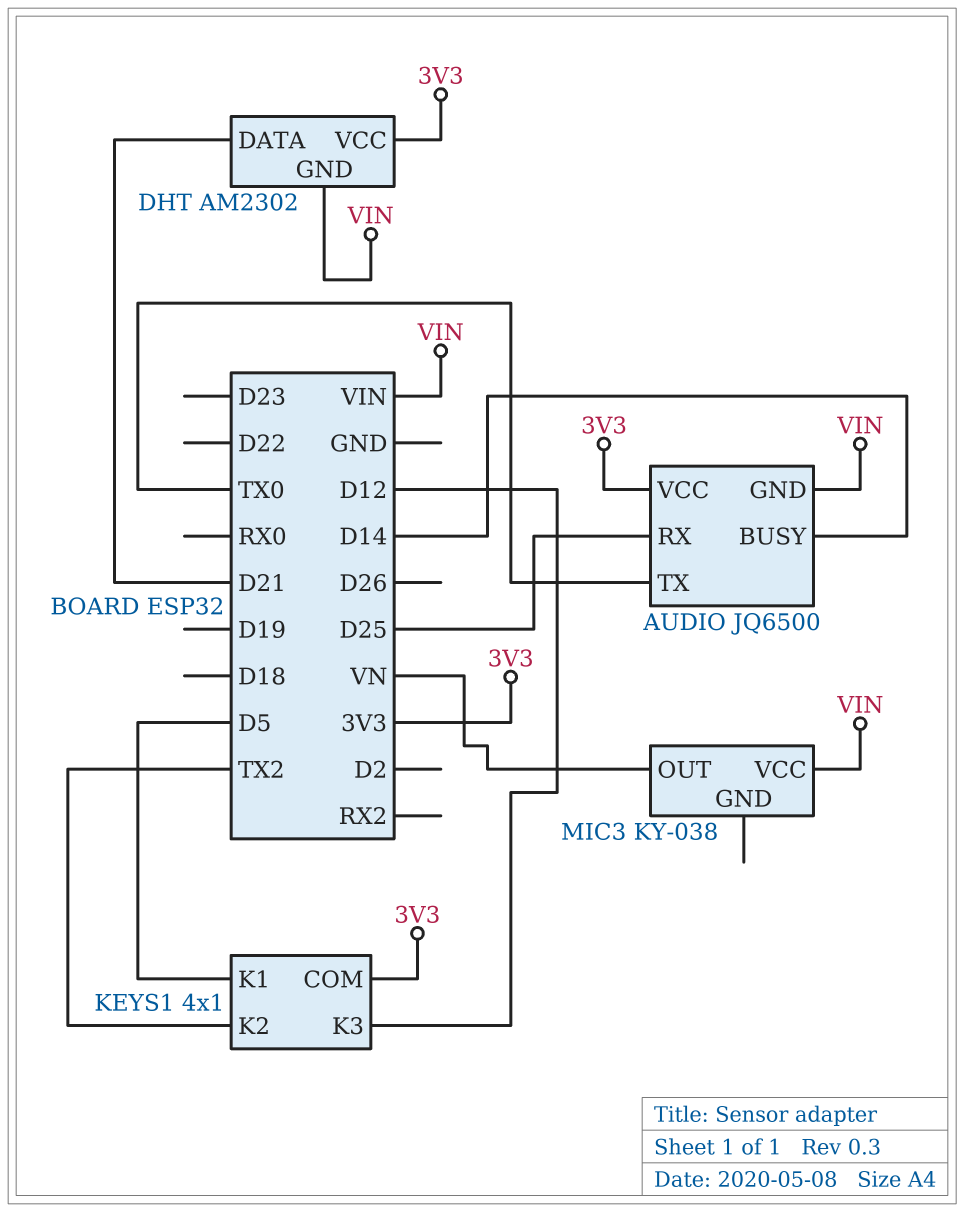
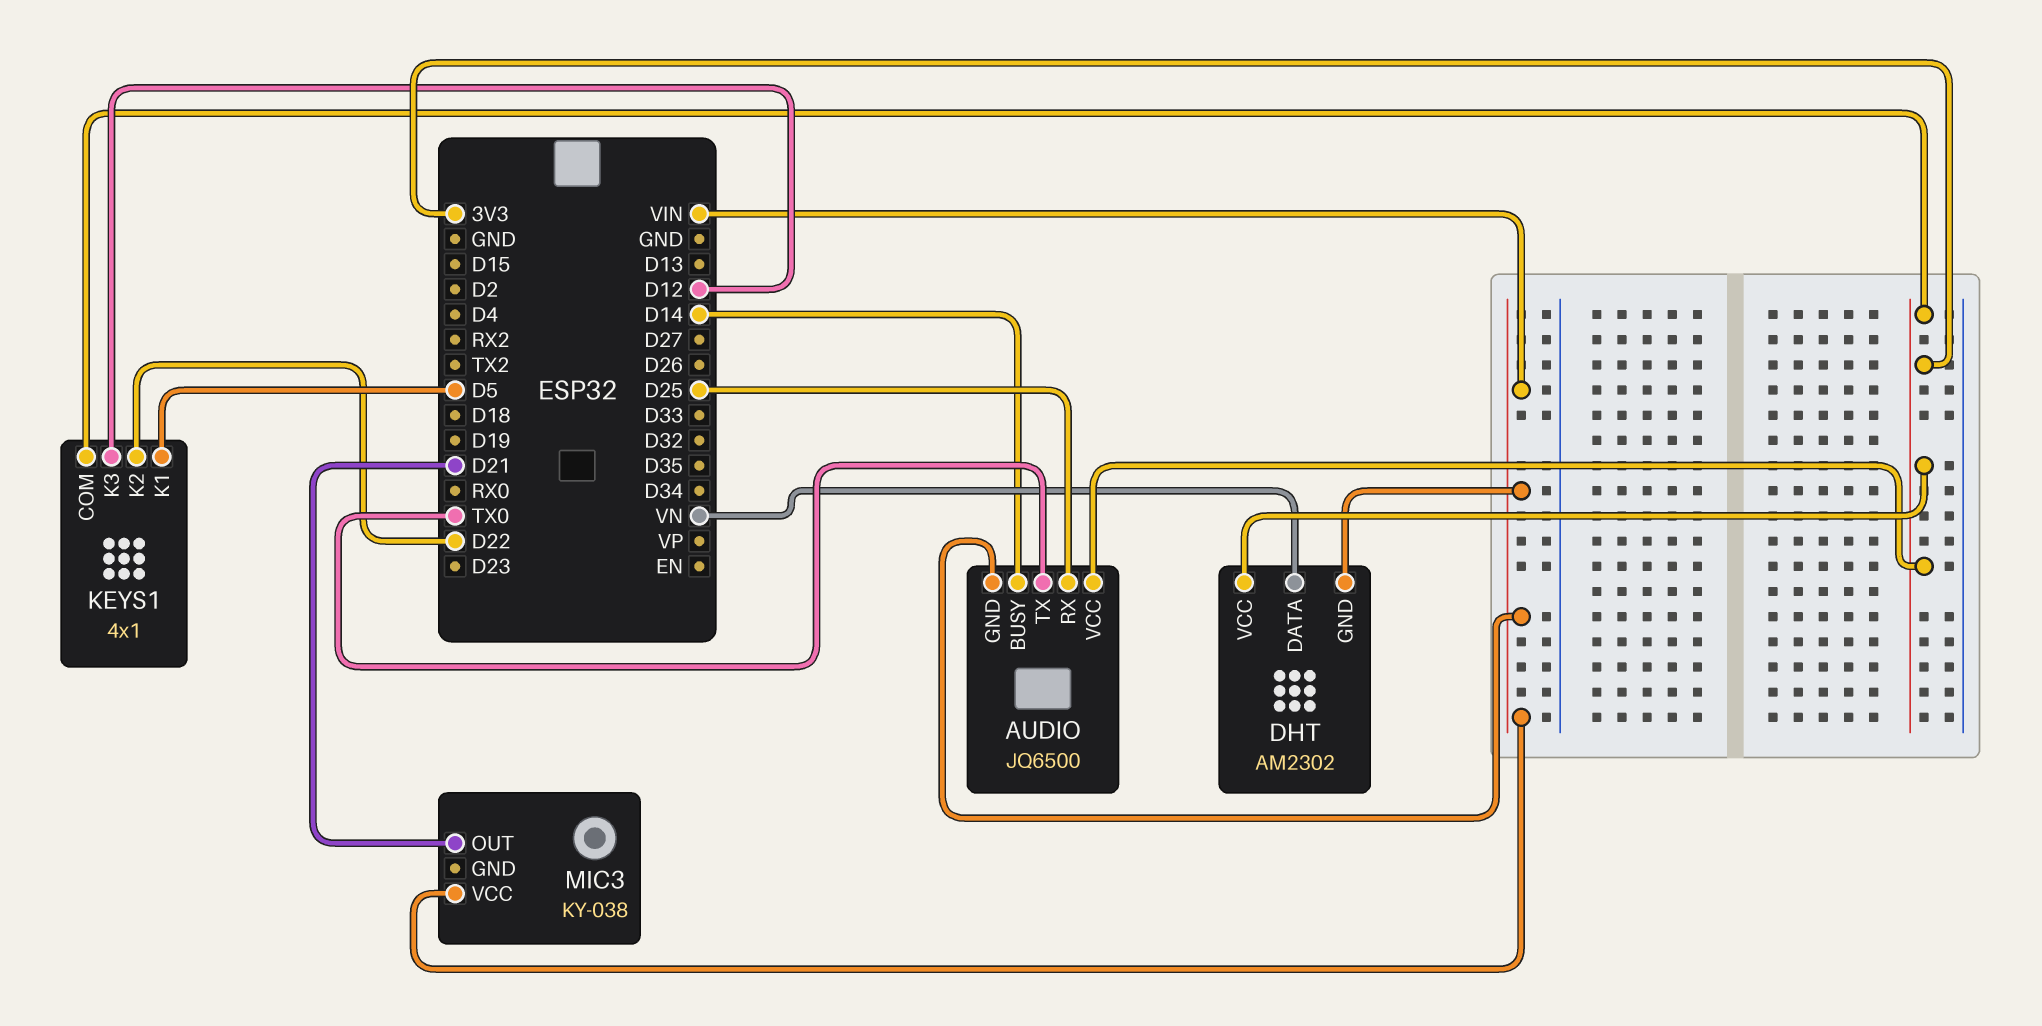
DHT pin DATA: D21 -> VN
KEYS1 pin K2: TX2 -> D22
MIC3 pin OUT: VN -> D21

